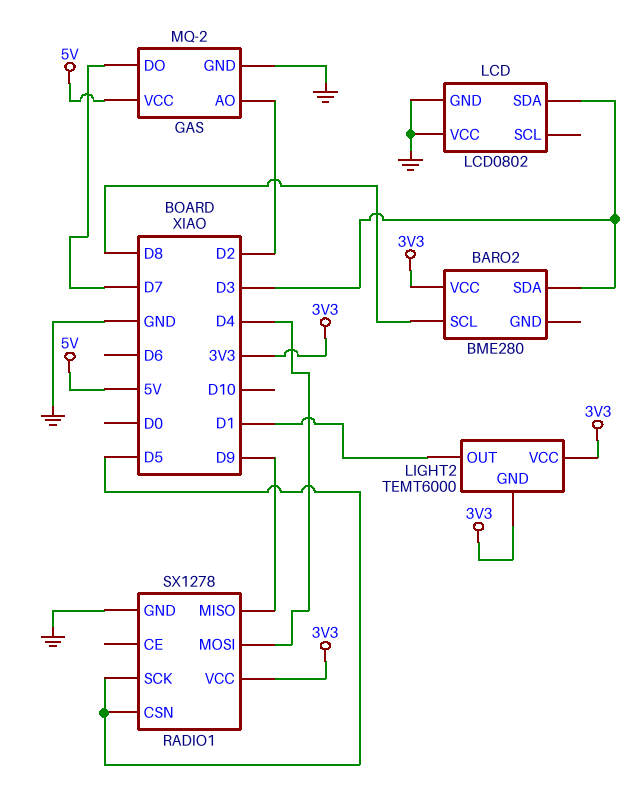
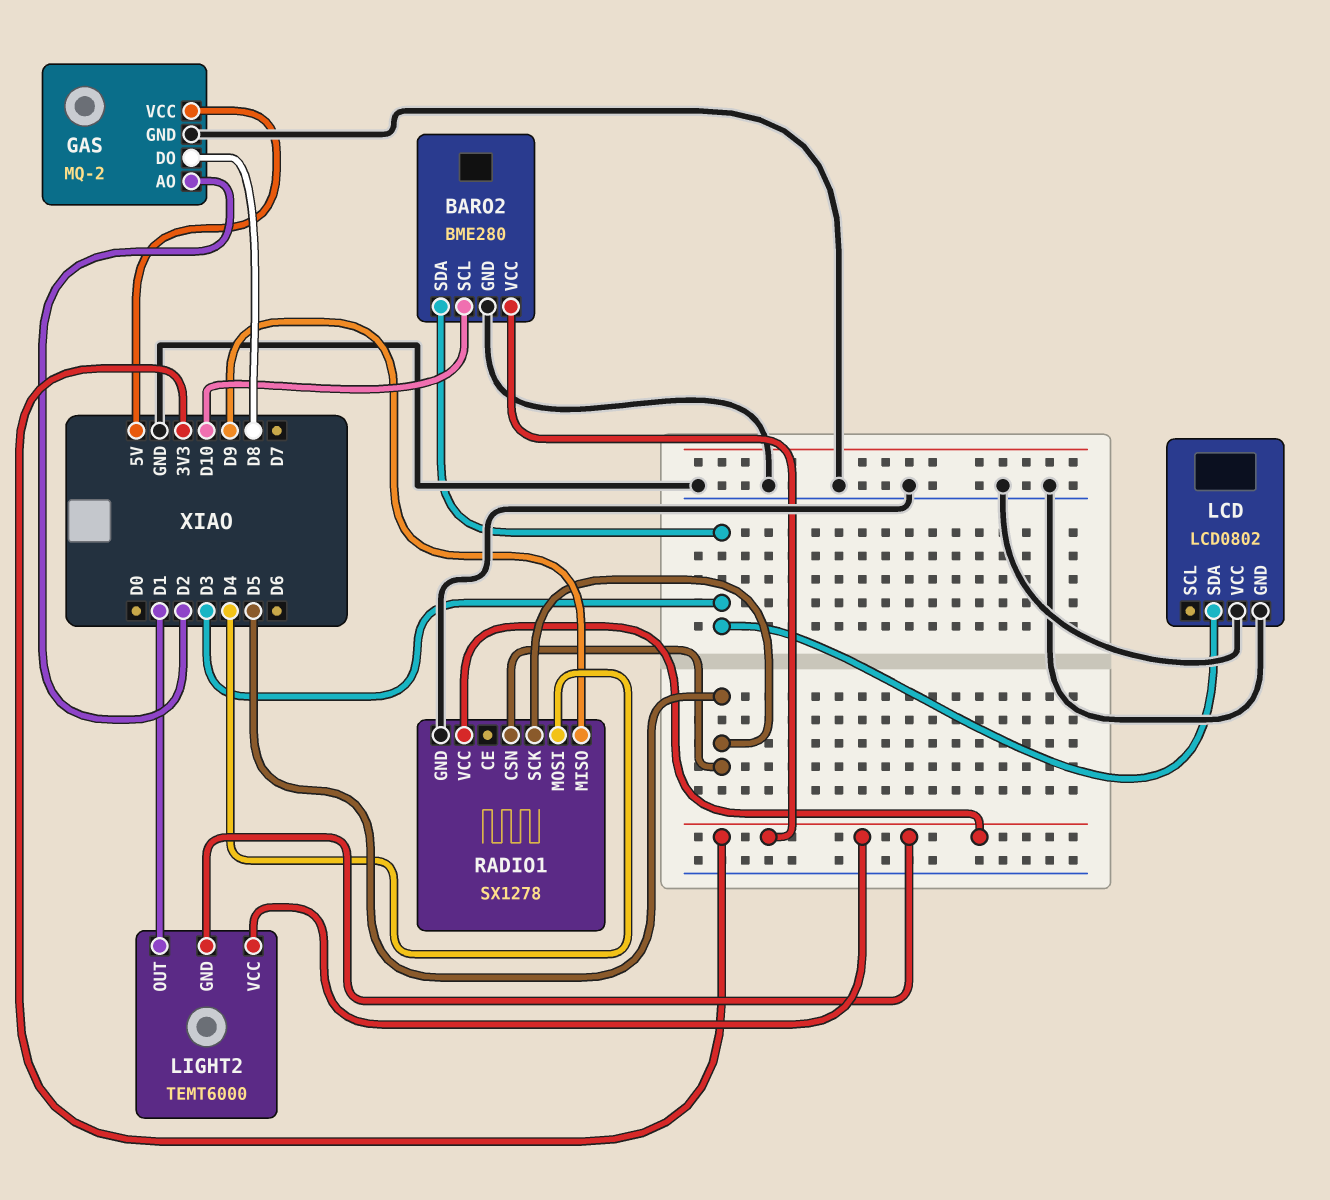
BARO2 pin GND: none -> GND
BARO2 pin SCL: D8 -> D10
GAS pin DO: D7 -> D8

